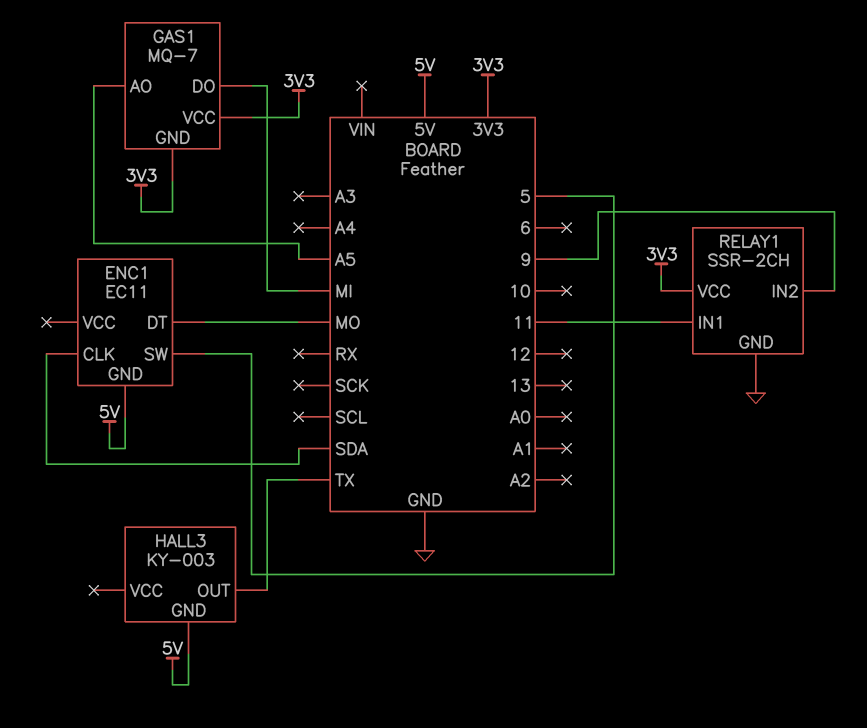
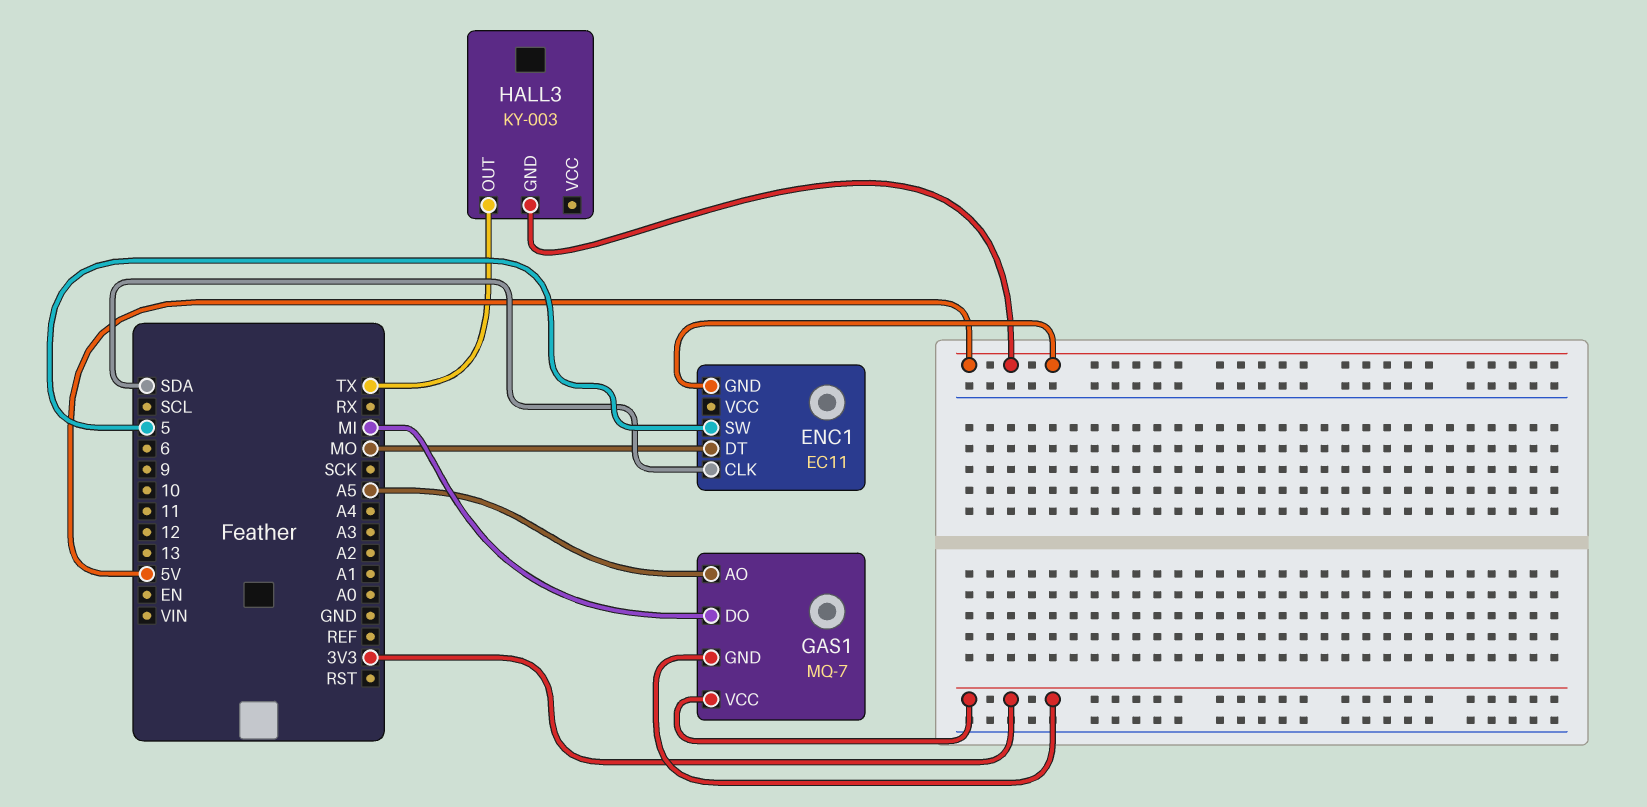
RELAY1: SSR-2CH -> none
RELAY1 pin GND: GND -> none
RELAY1 pin IN1: 11 -> none
RELAY1 pin IN2: 9 -> none
RELAY1 pin VCC: 3V3 -> none

